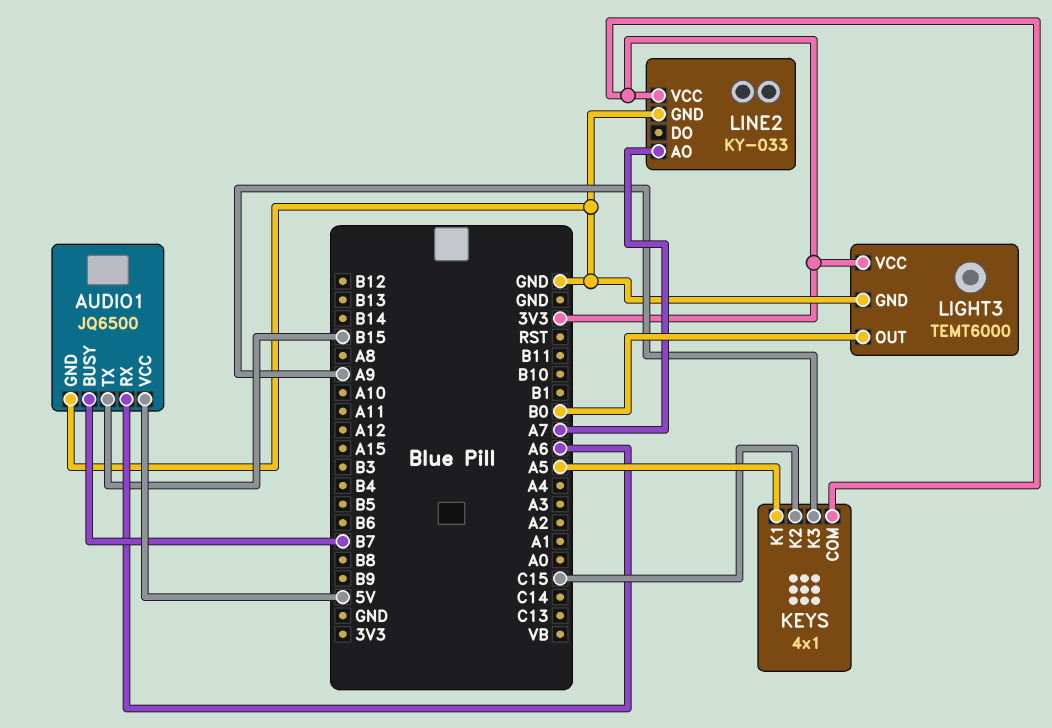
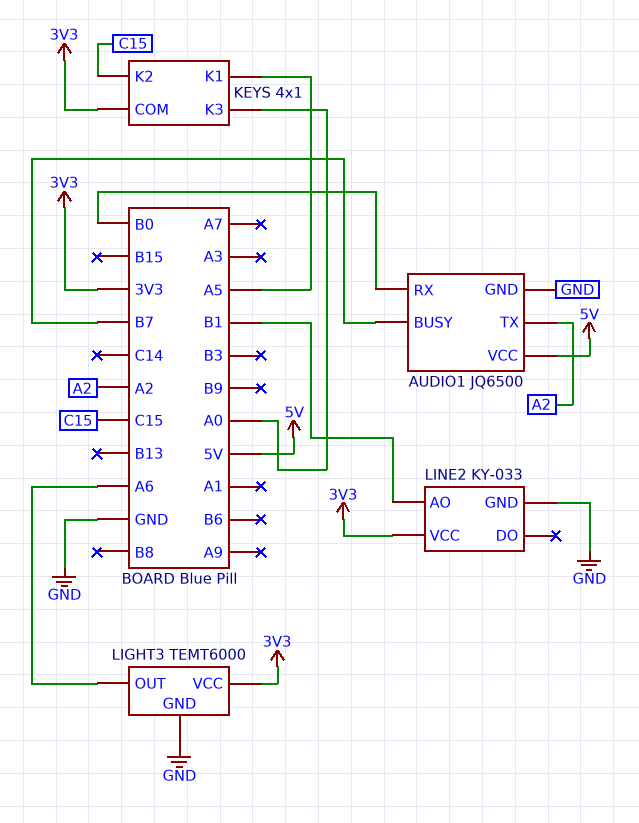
AUDIO1 pin RX: A6 -> B0
AUDIO1 pin TX: B15 -> A2
KEYS pin K3: A9 -> A0
LIGHT3 pin OUT: B0 -> A6
LINE2 pin AO: A7 -> B1

